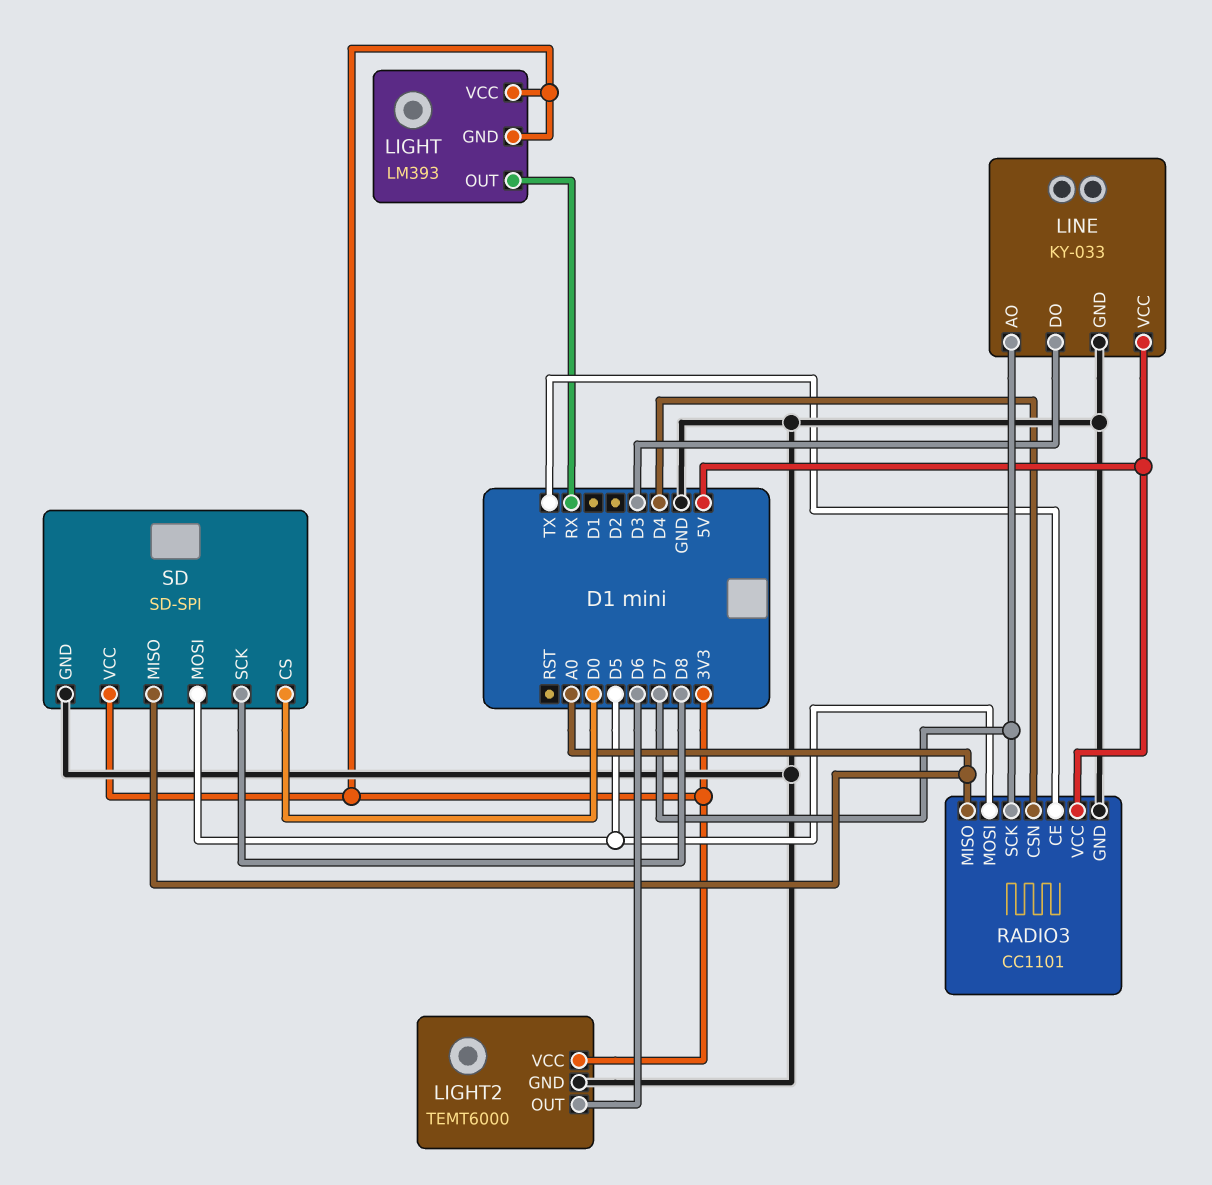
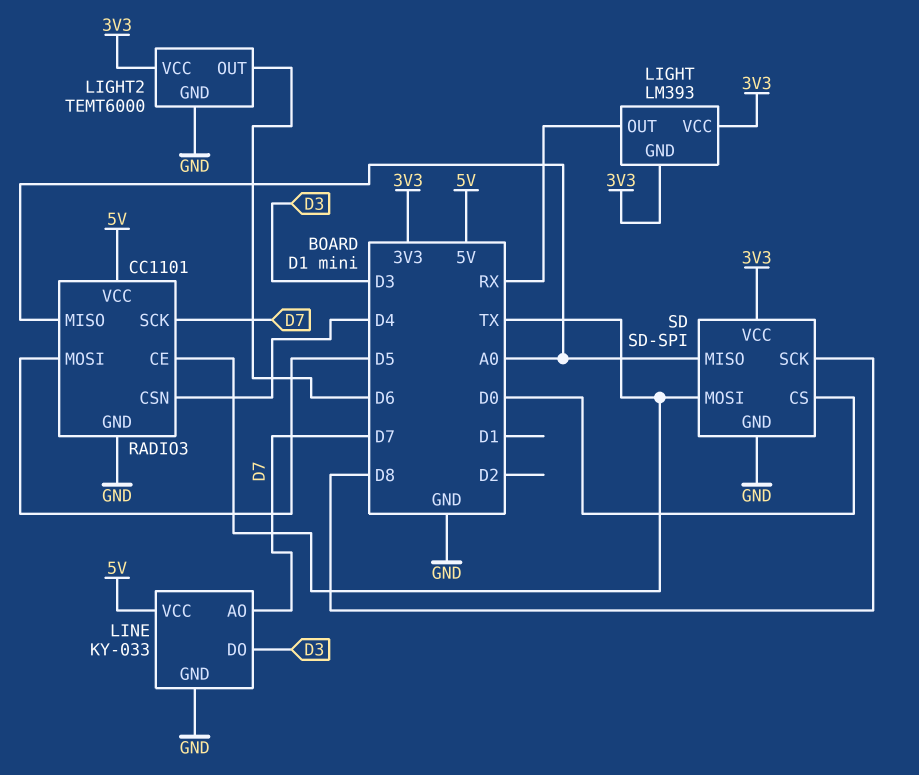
SD pin MOSI: D5 -> TX

